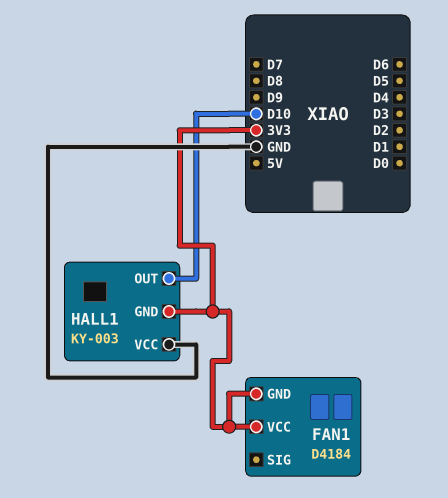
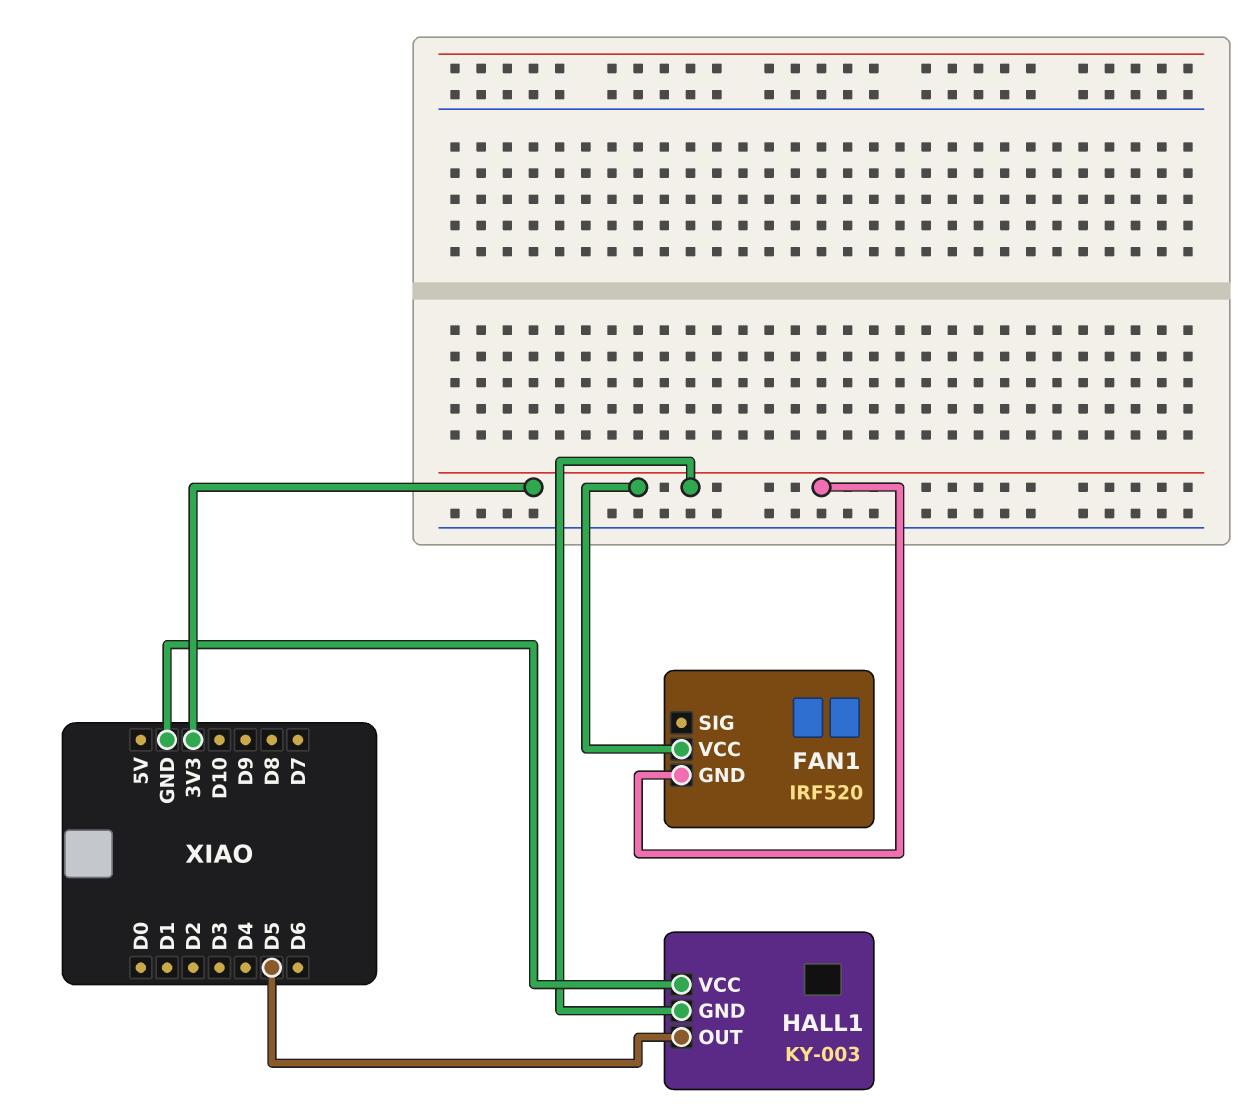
FAN1: D4184 -> IRF520
HALL1 pin OUT: D10 -> D5

